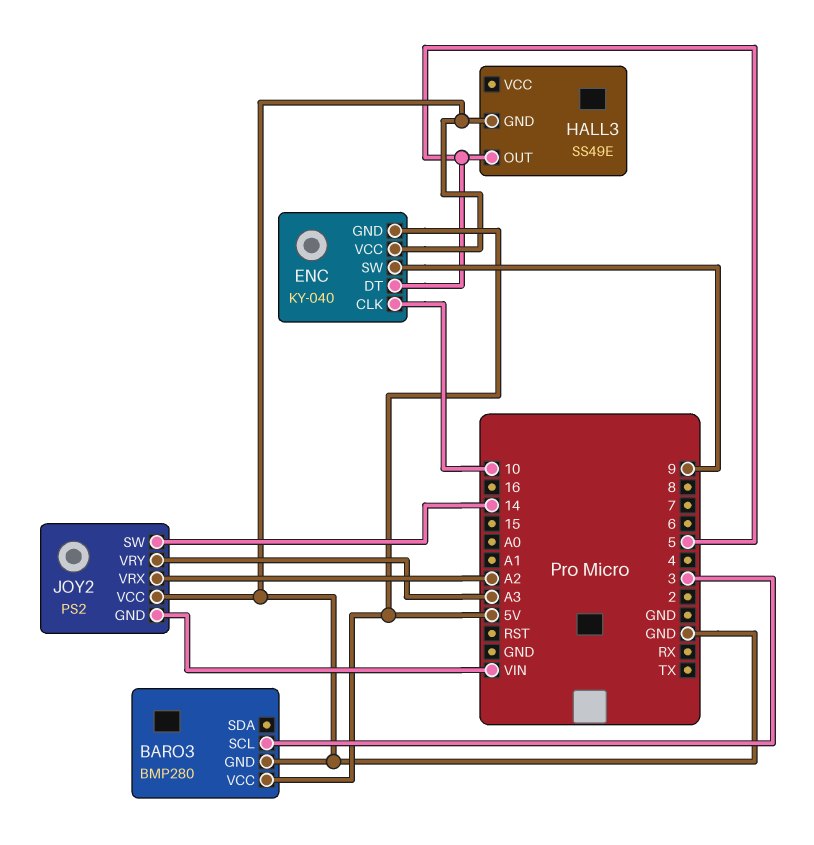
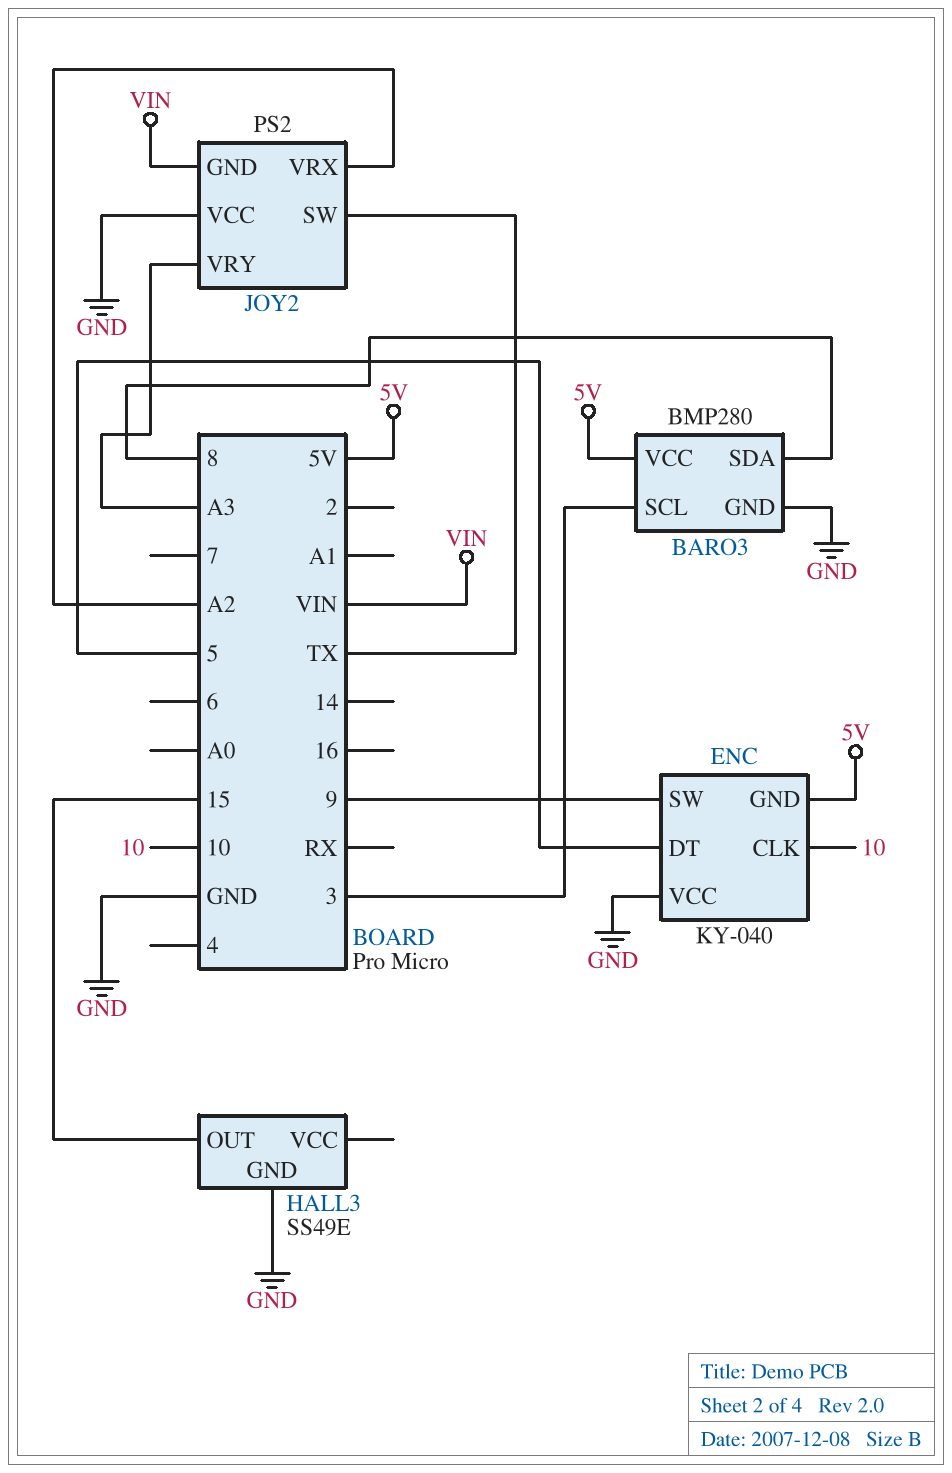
BARO3 pin SDA: none -> 8
HALL3 pin OUT: 5 -> 15
JOY2 pin SW: 14 -> TX

